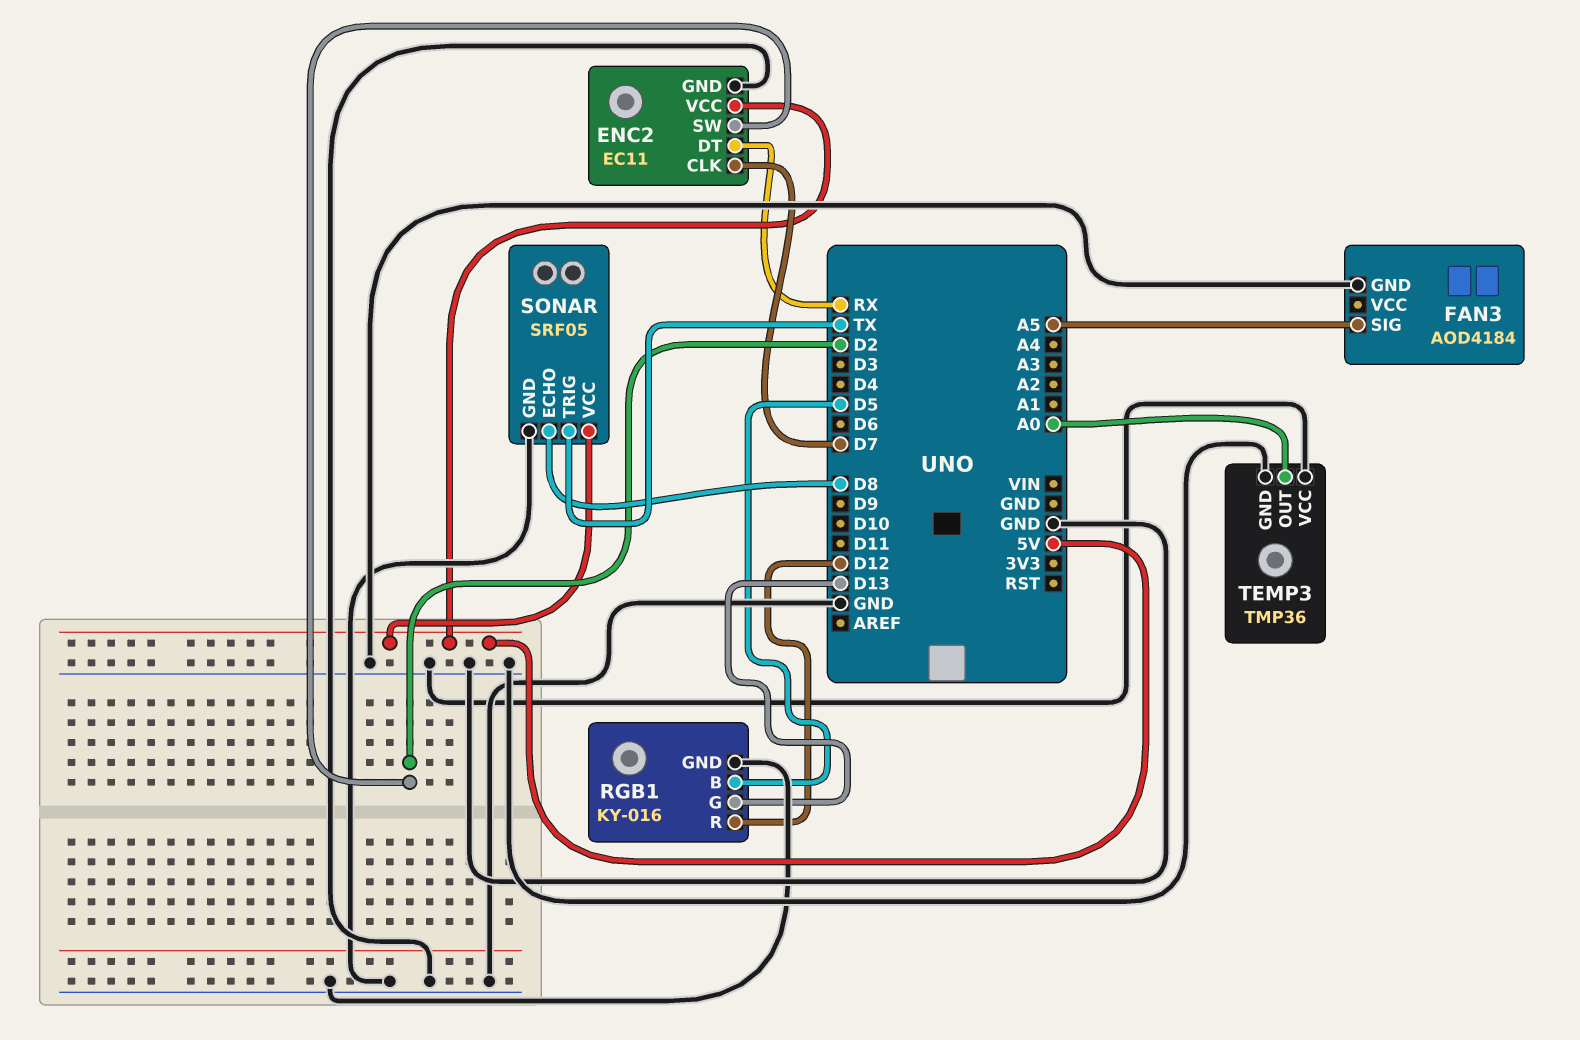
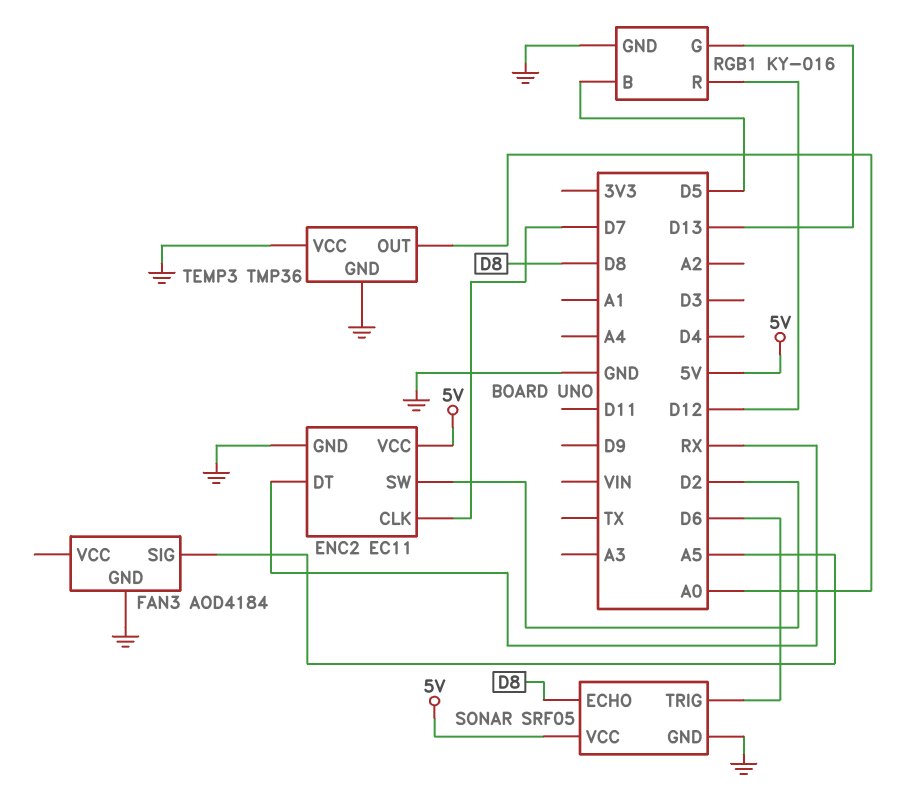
SONAR pin TRIG: TX -> D6

